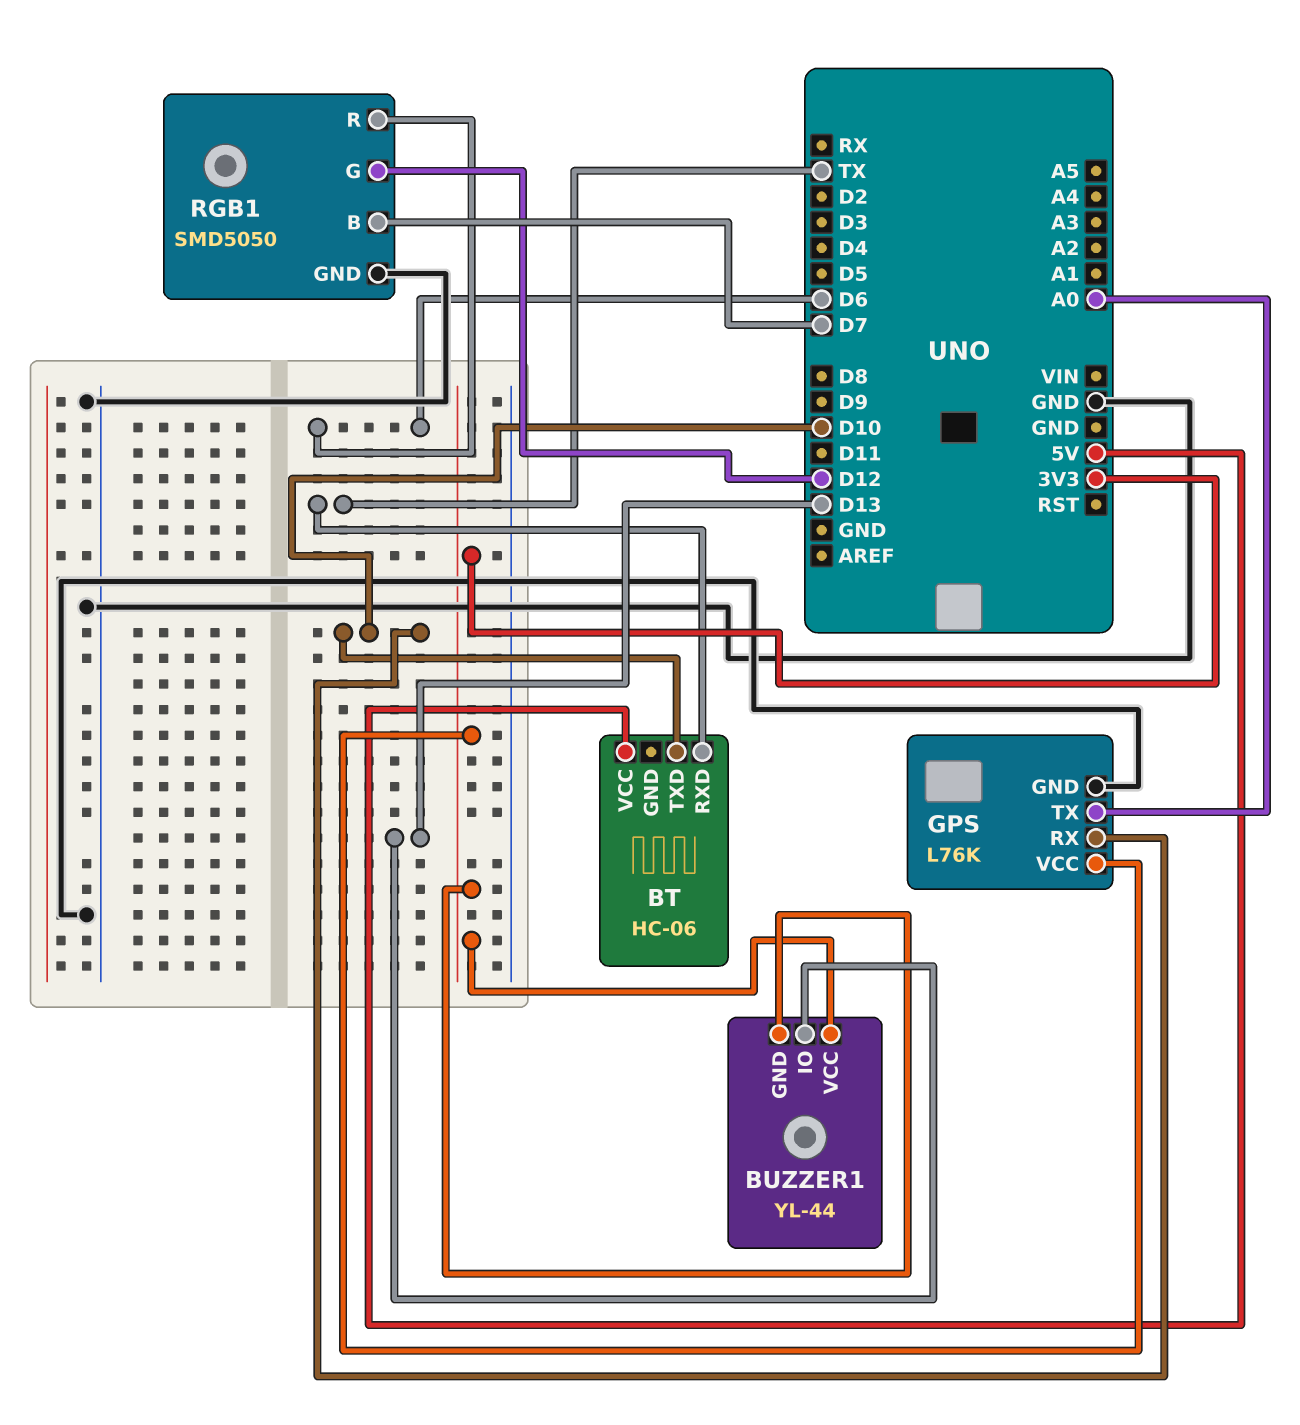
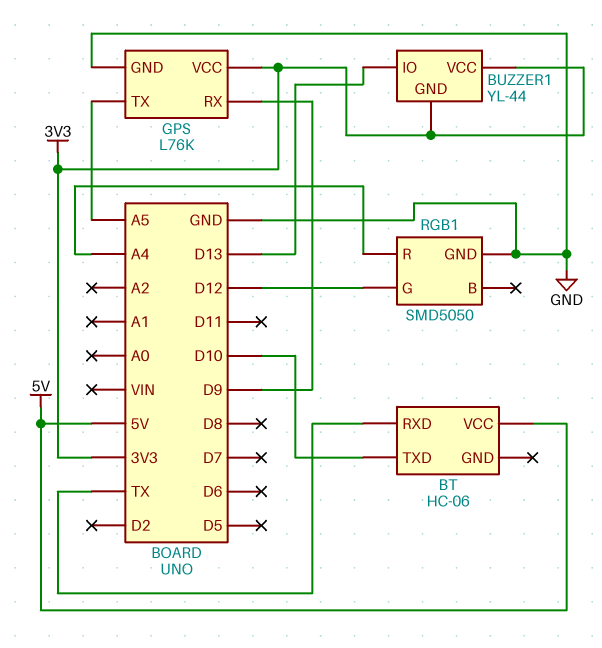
GPS pin RX: D10 -> D9
GPS pin TX: A0 -> A5
RGB1 pin B: D7 -> none
RGB1 pin R: D6 -> A4

